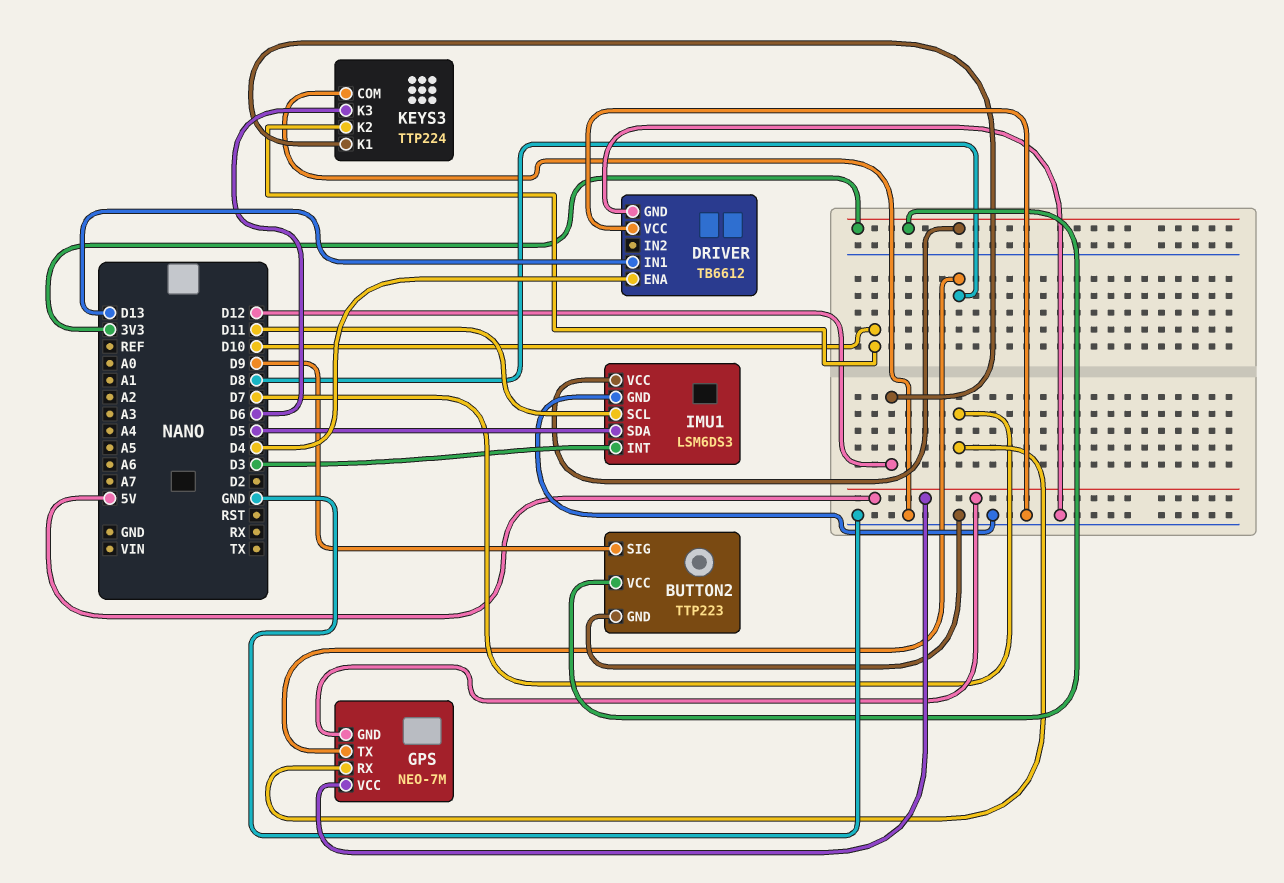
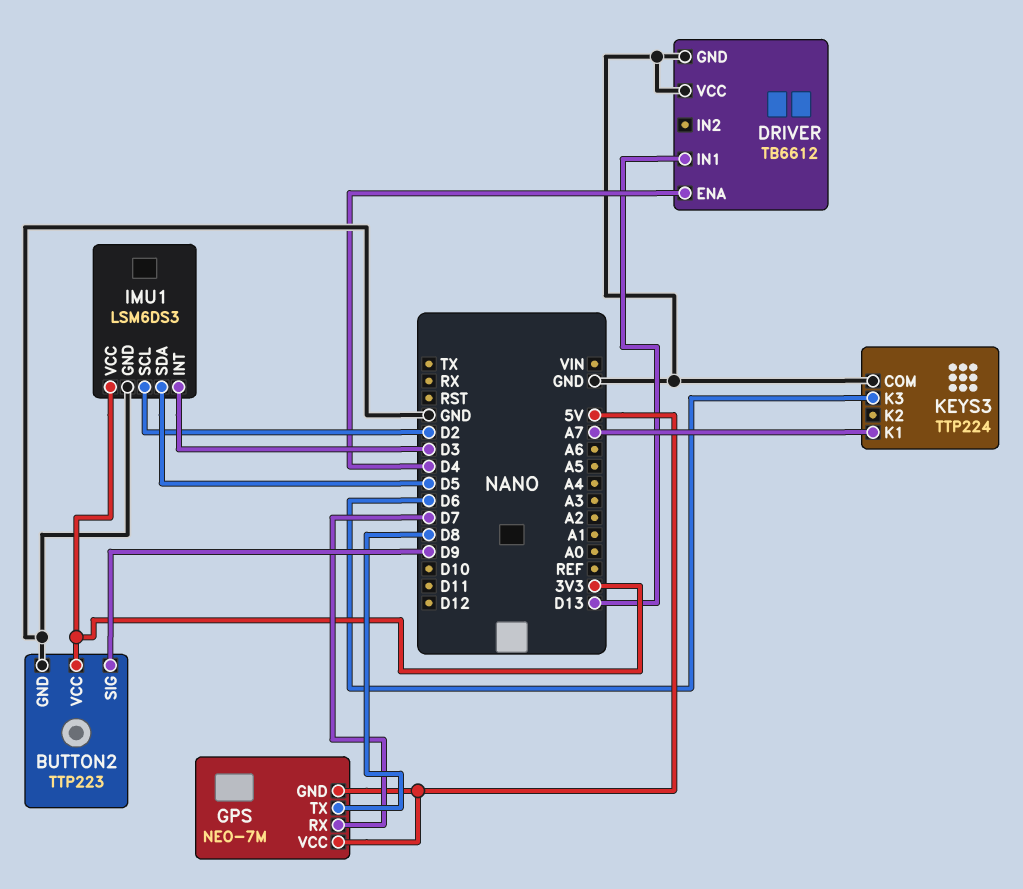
IMU1 pin SCL: D11 -> D2
KEYS3 pin K1: D12 -> A7
KEYS3 pin K2: D10 -> none

